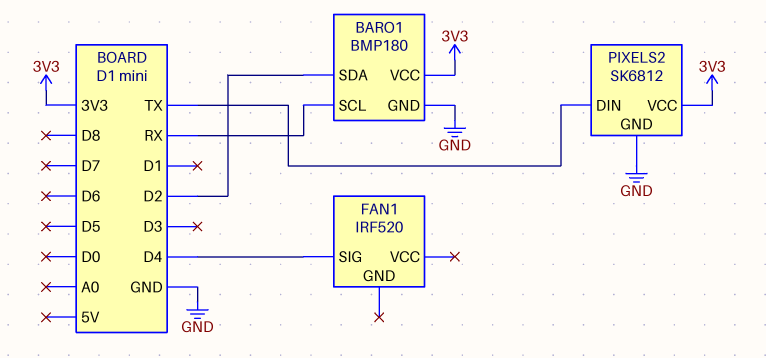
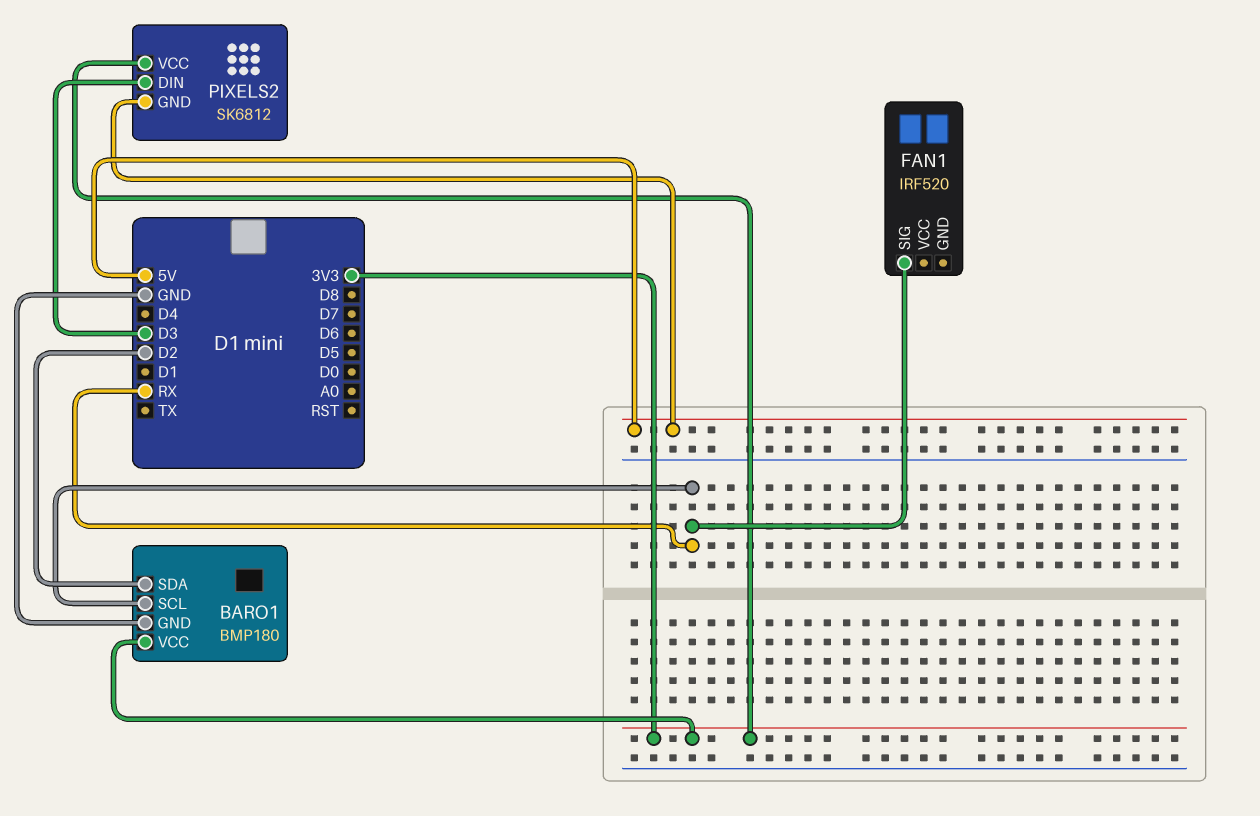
FAN1 pin SIG: D4 -> RX
PIXELS2 pin DIN: TX -> D3
PIXELS2 pin GND: GND -> 5V

